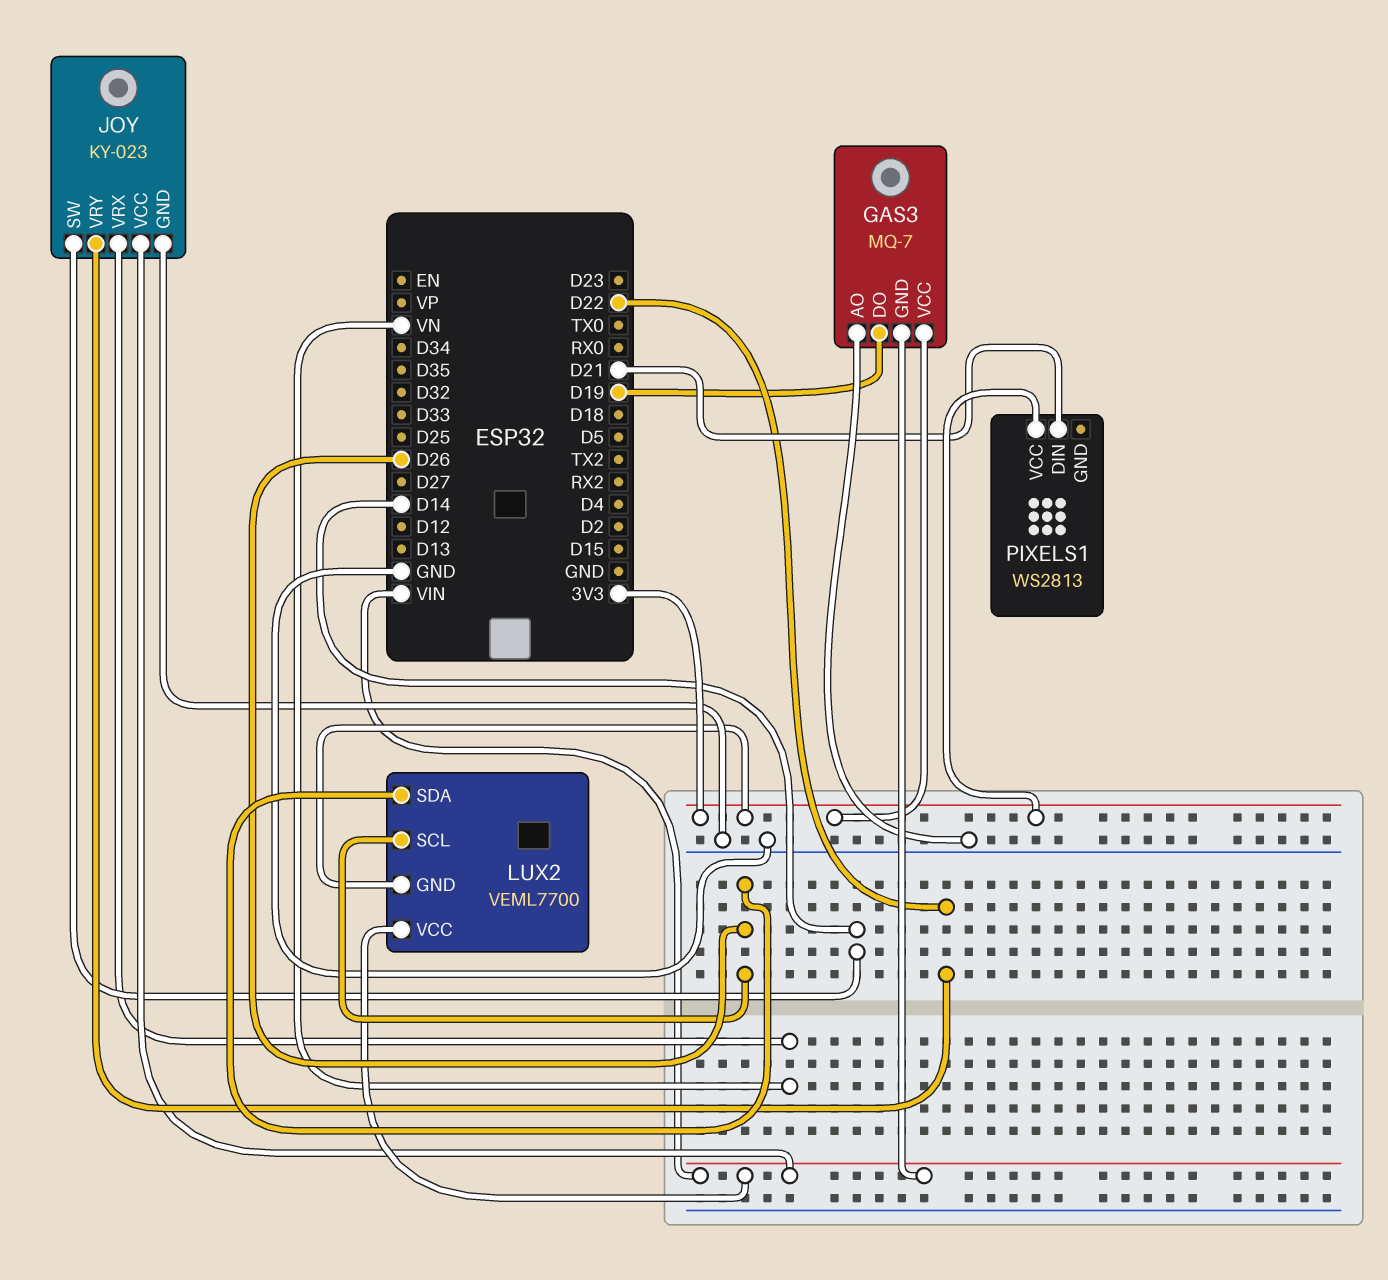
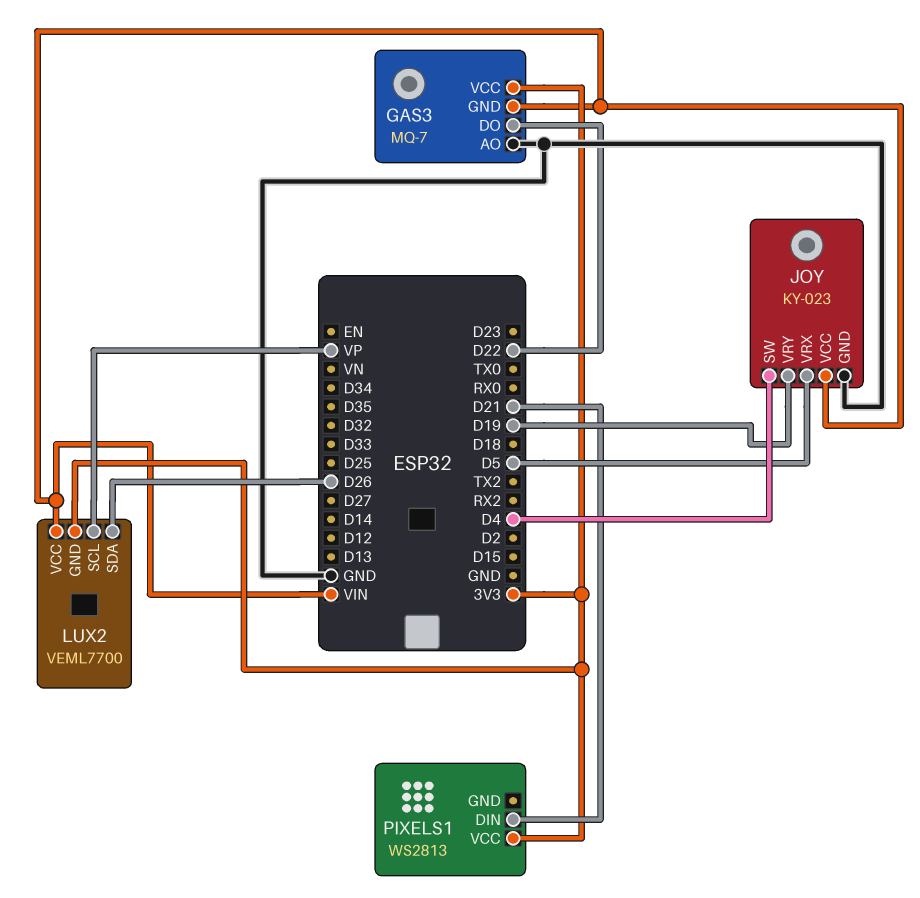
GAS3 pin DO: D19 -> D22
JOY pin SW: D14 -> D4
JOY pin VRX: VN -> D5
JOY pin VRY: D22 -> D19
LUX2 pin SCL: D26 -> VP

